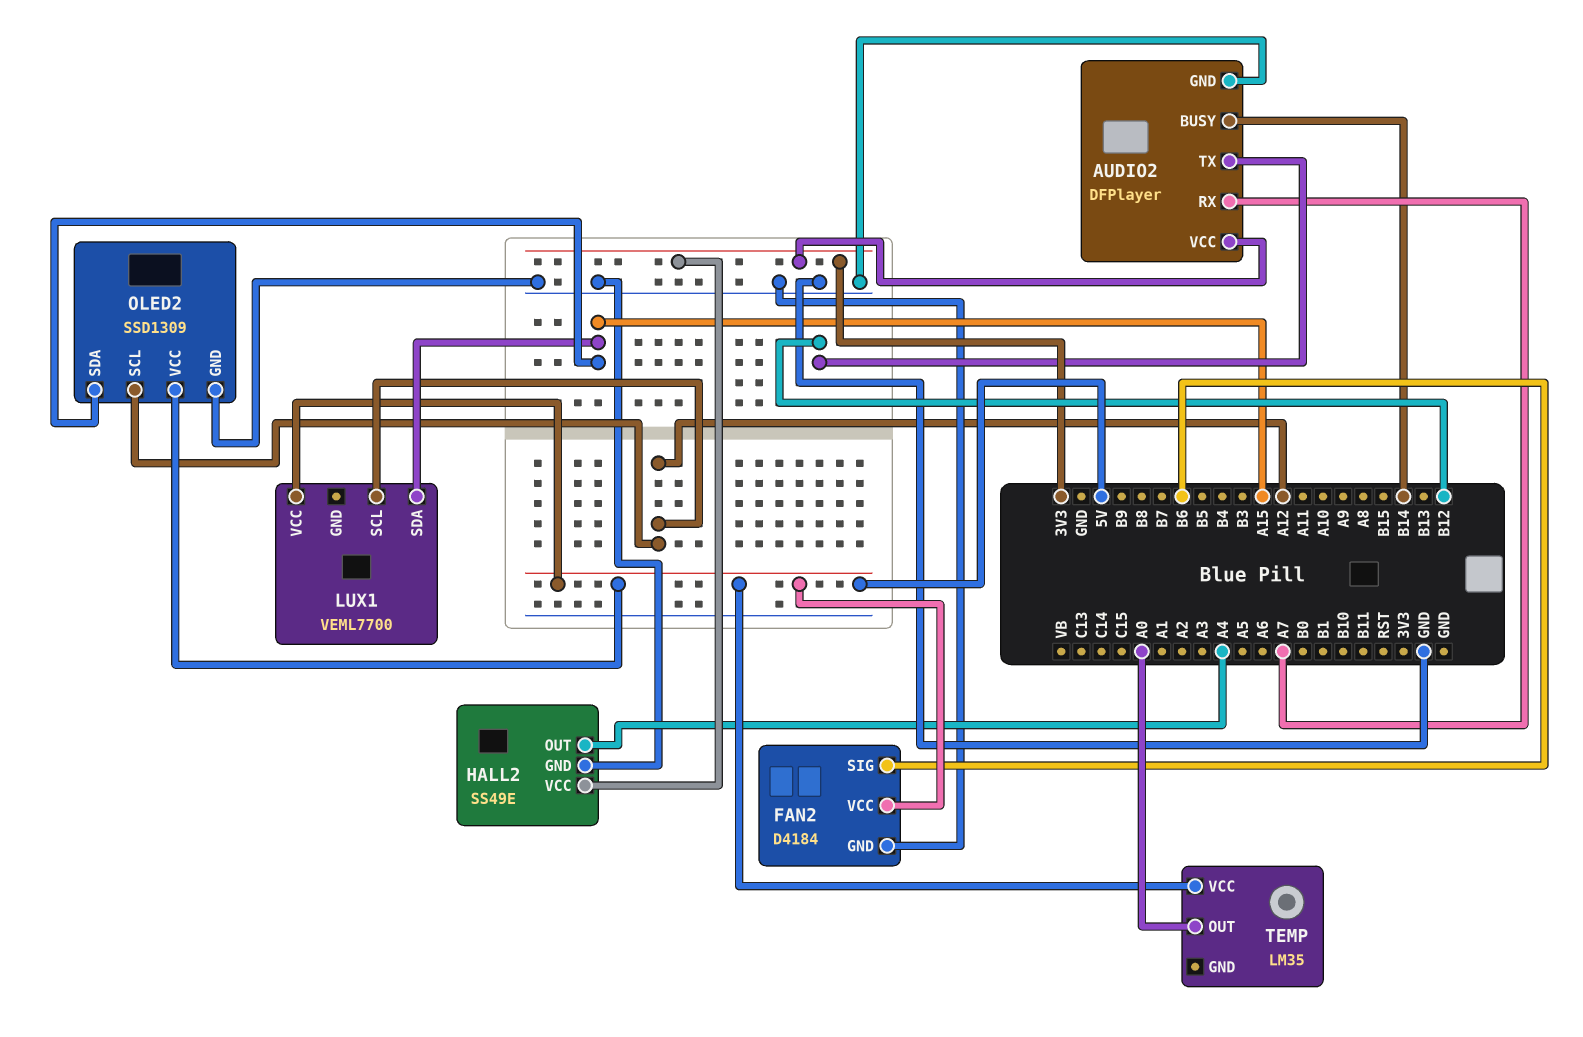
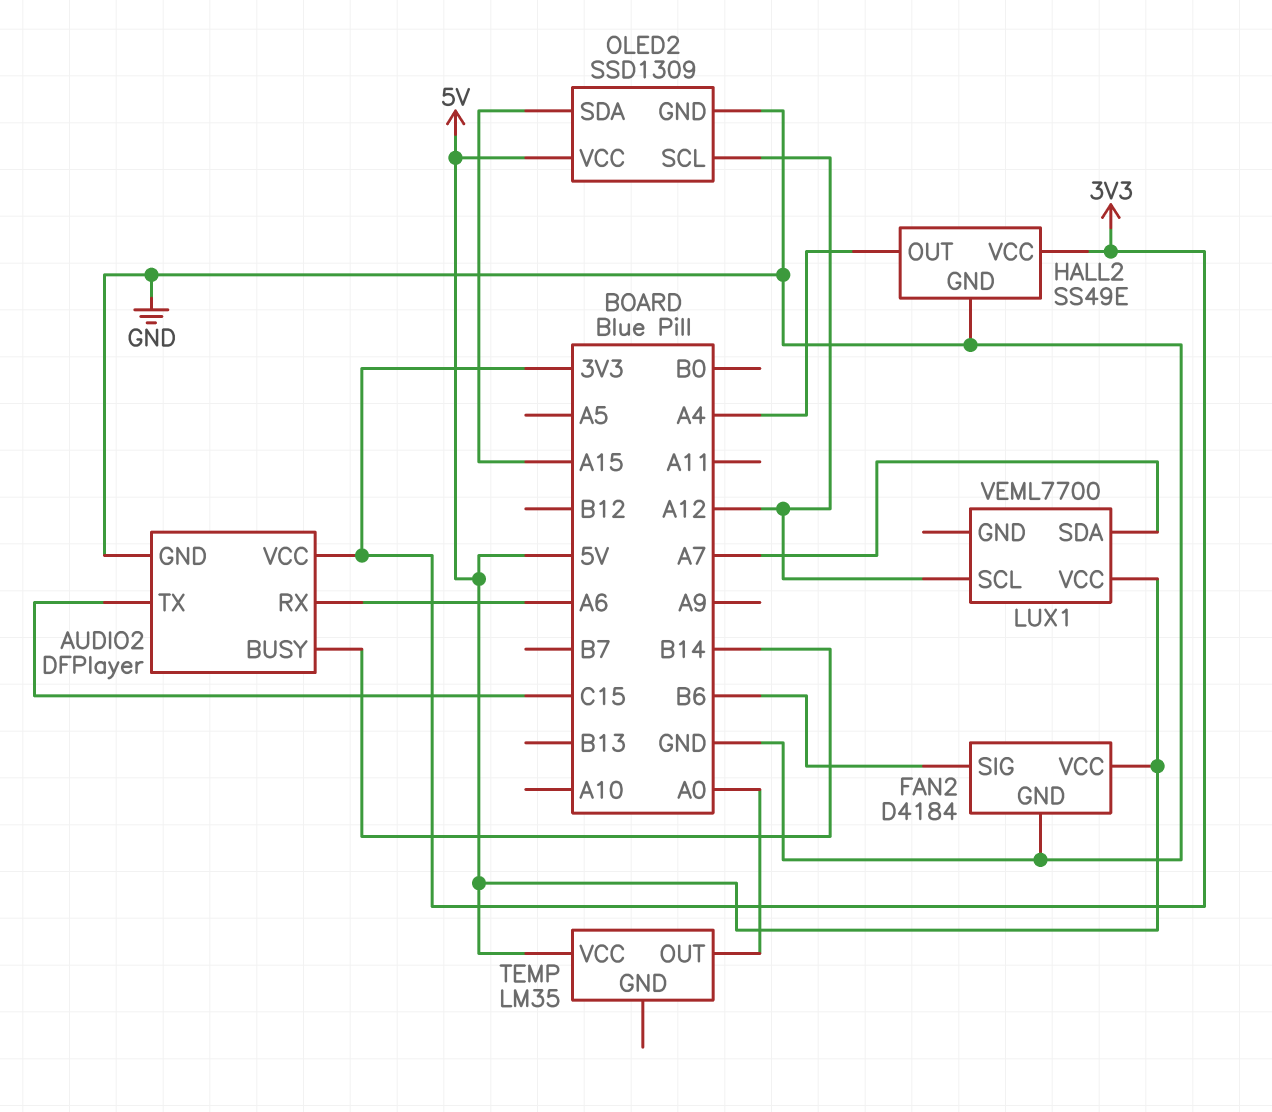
AUDIO2 pin RX: A7 -> A6
AUDIO2 pin TX: B12 -> C15
LUX1 pin SDA: A15 -> A7

